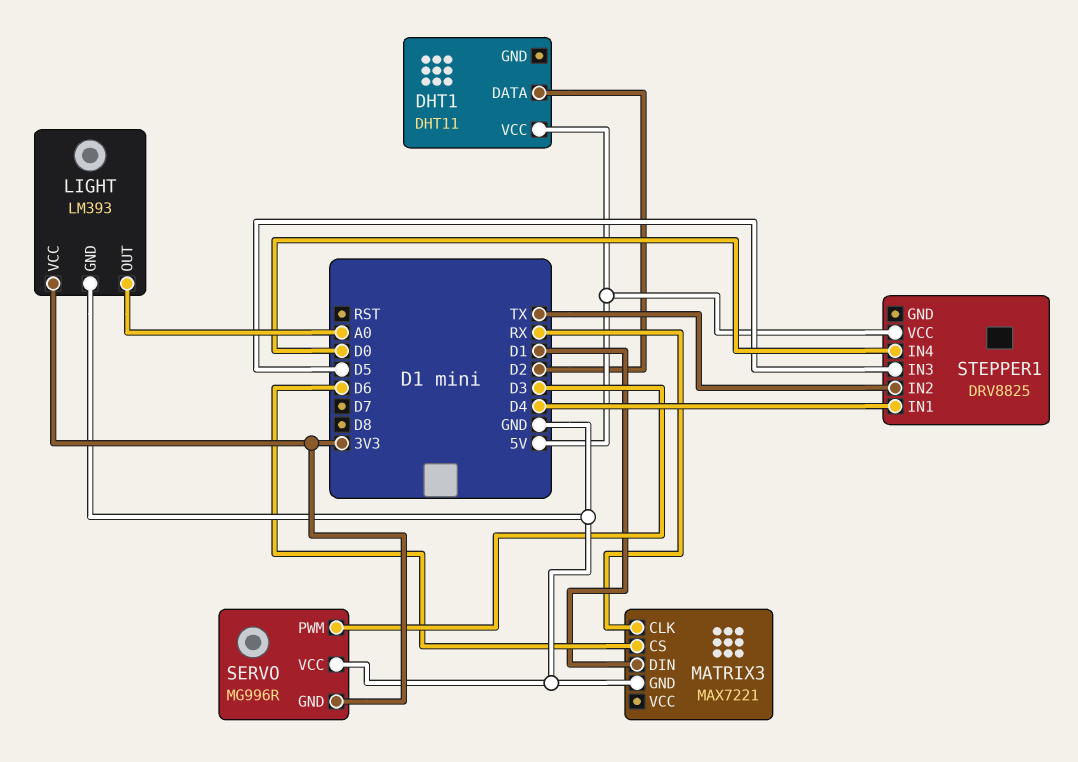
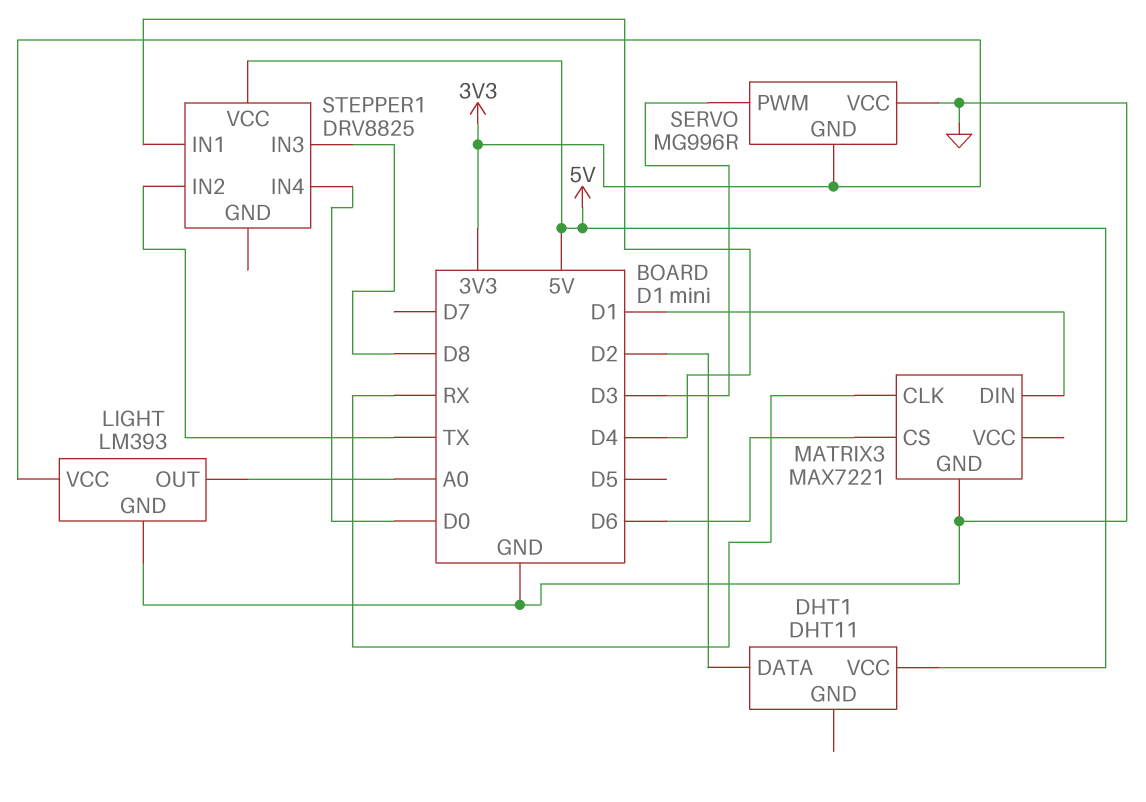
STEPPER1 pin IN3: D5 -> D8

